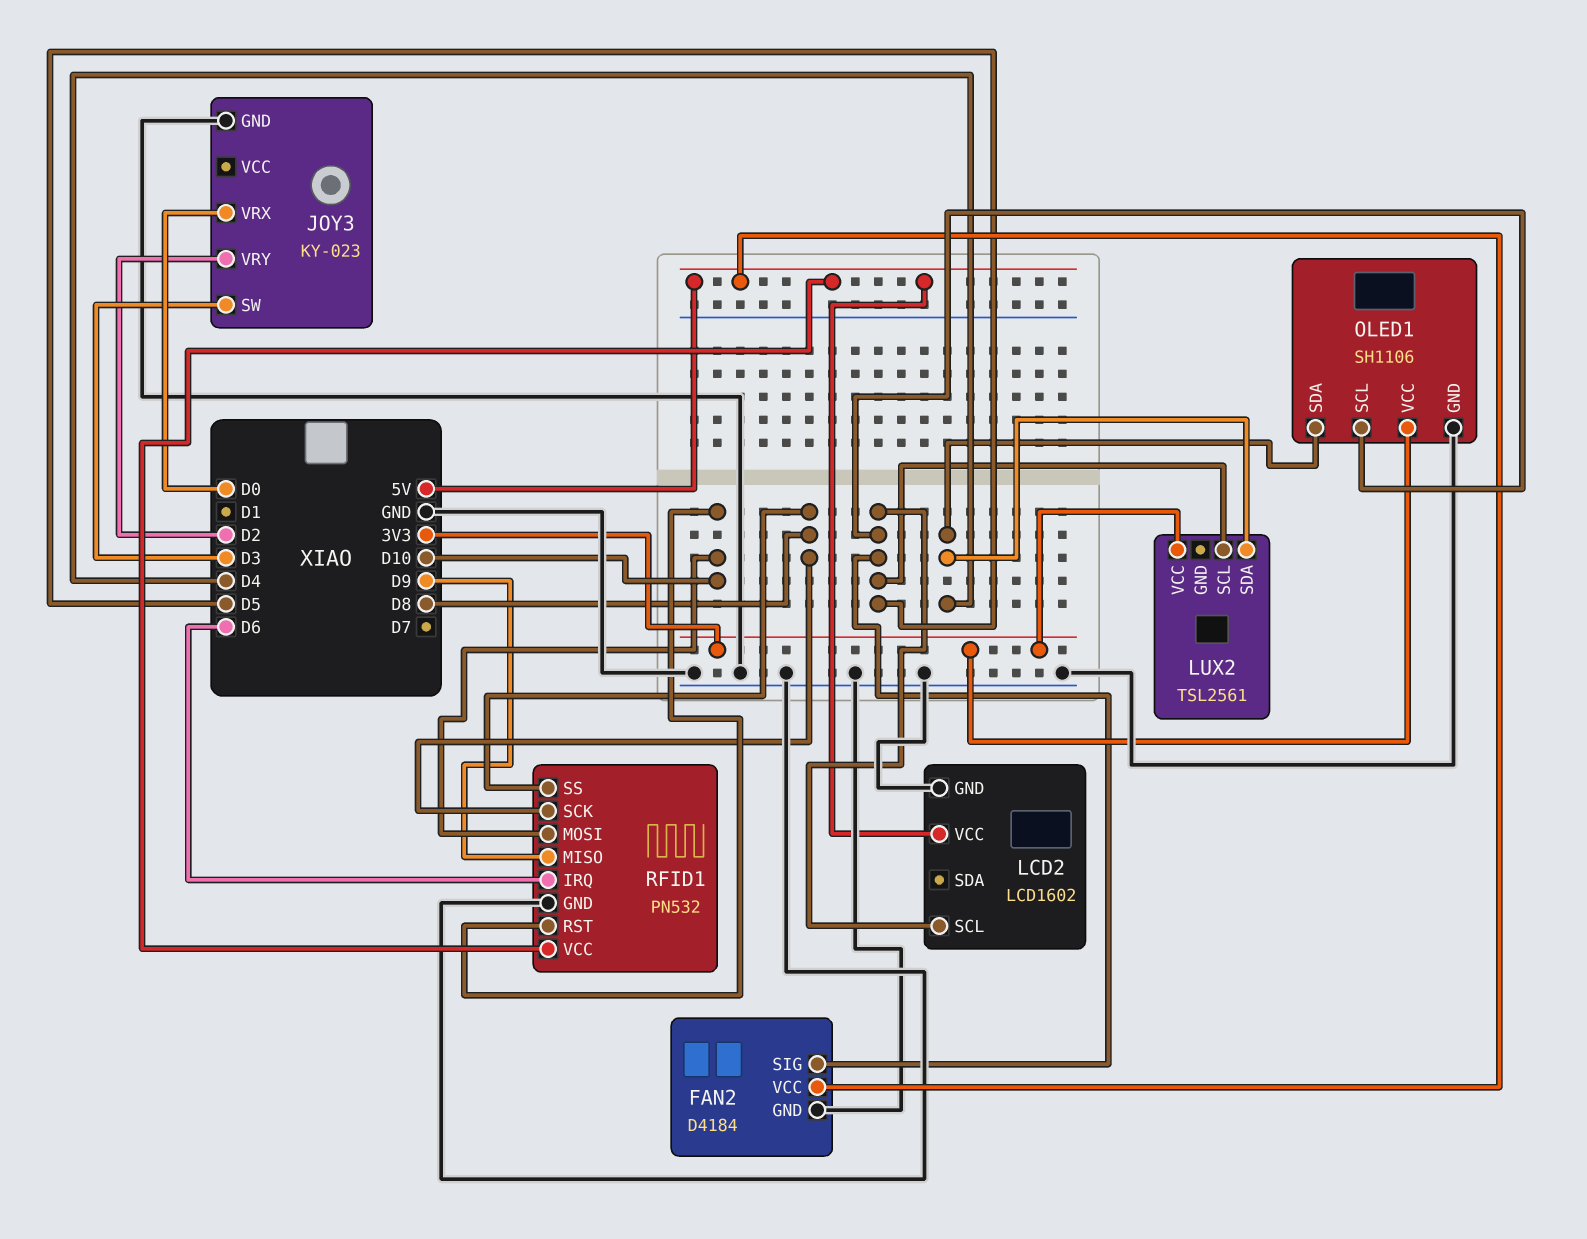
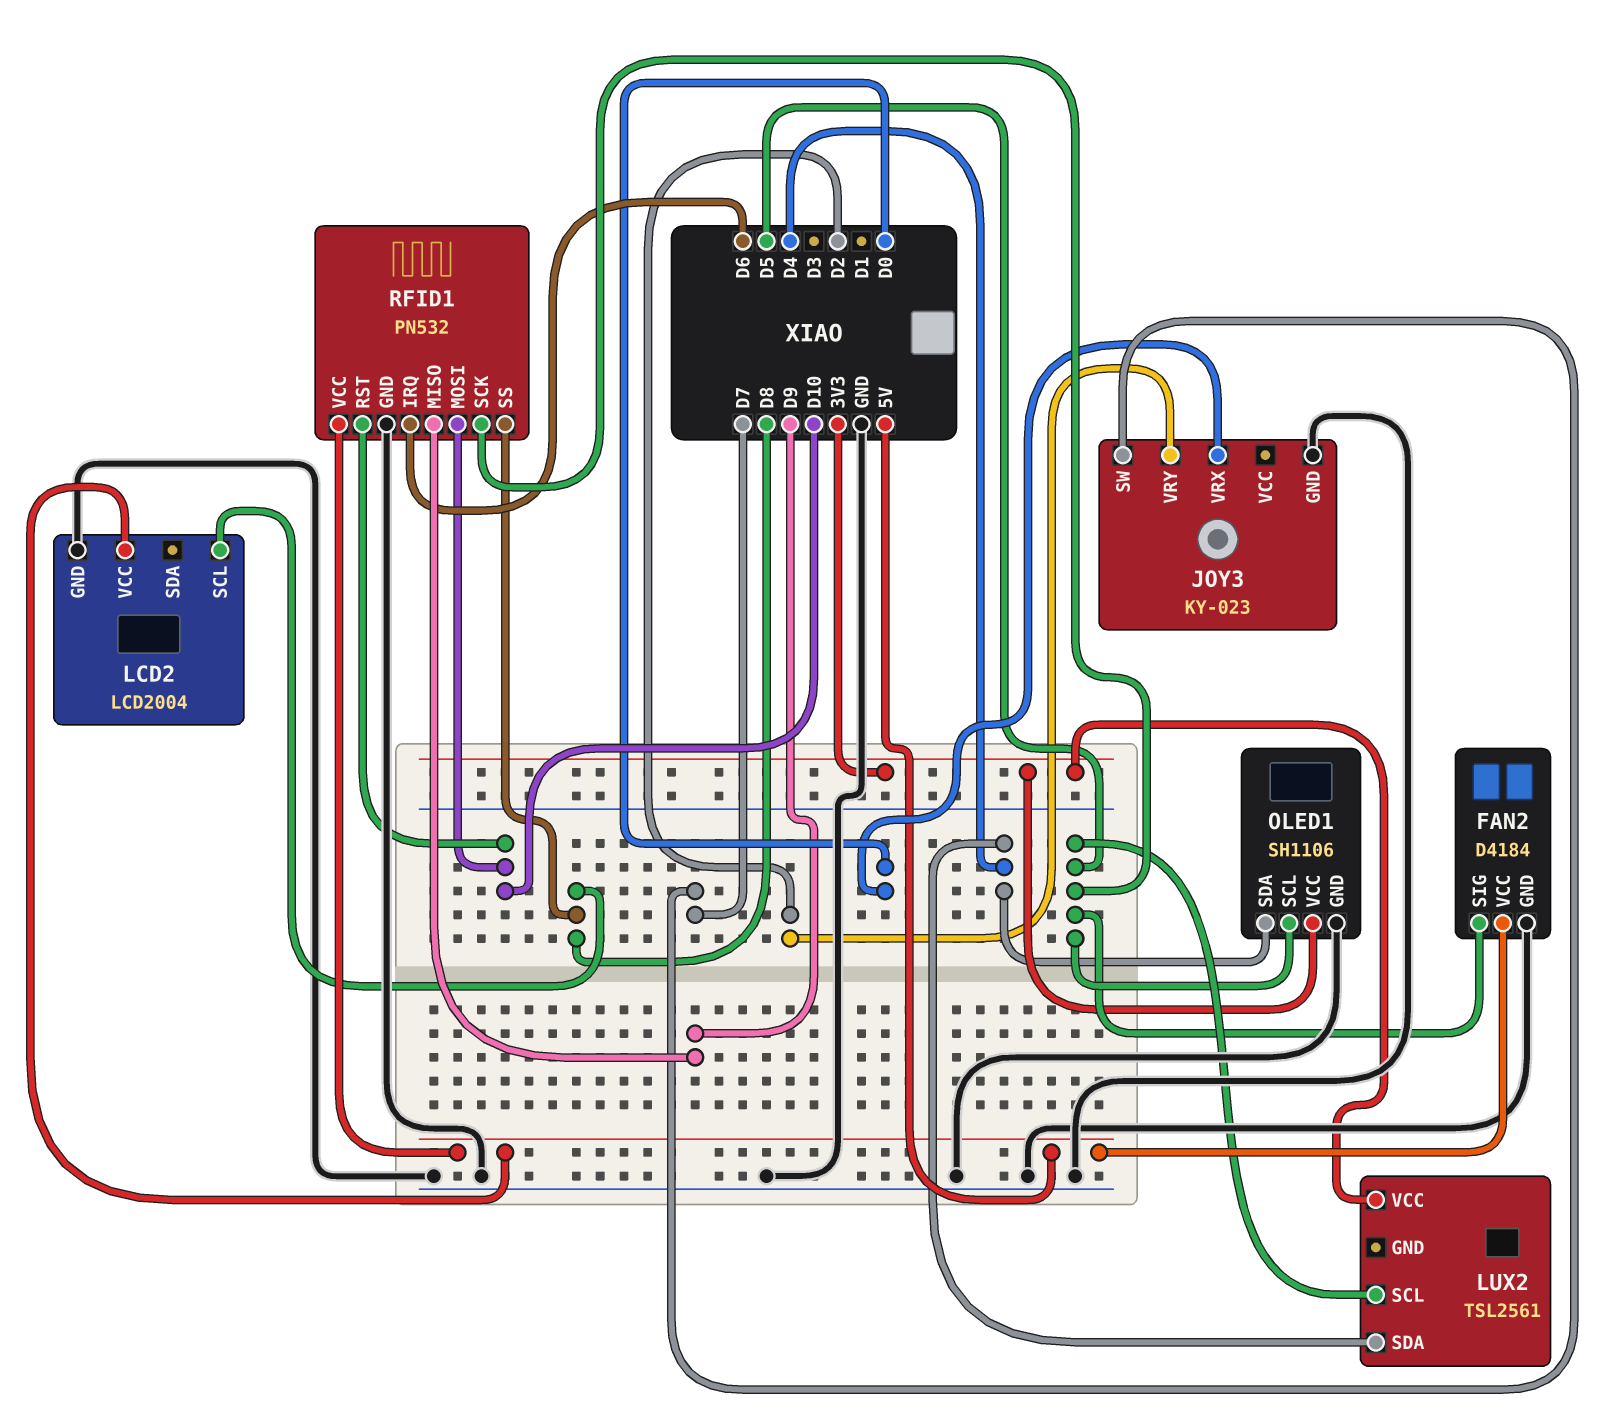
JOY3 pin SW: D3 -> D7
LCD2: LCD1602 -> LCD2004
LCD2 pin SCL: D5 -> D8
RFID1 pin SCK: D8 -> D5

